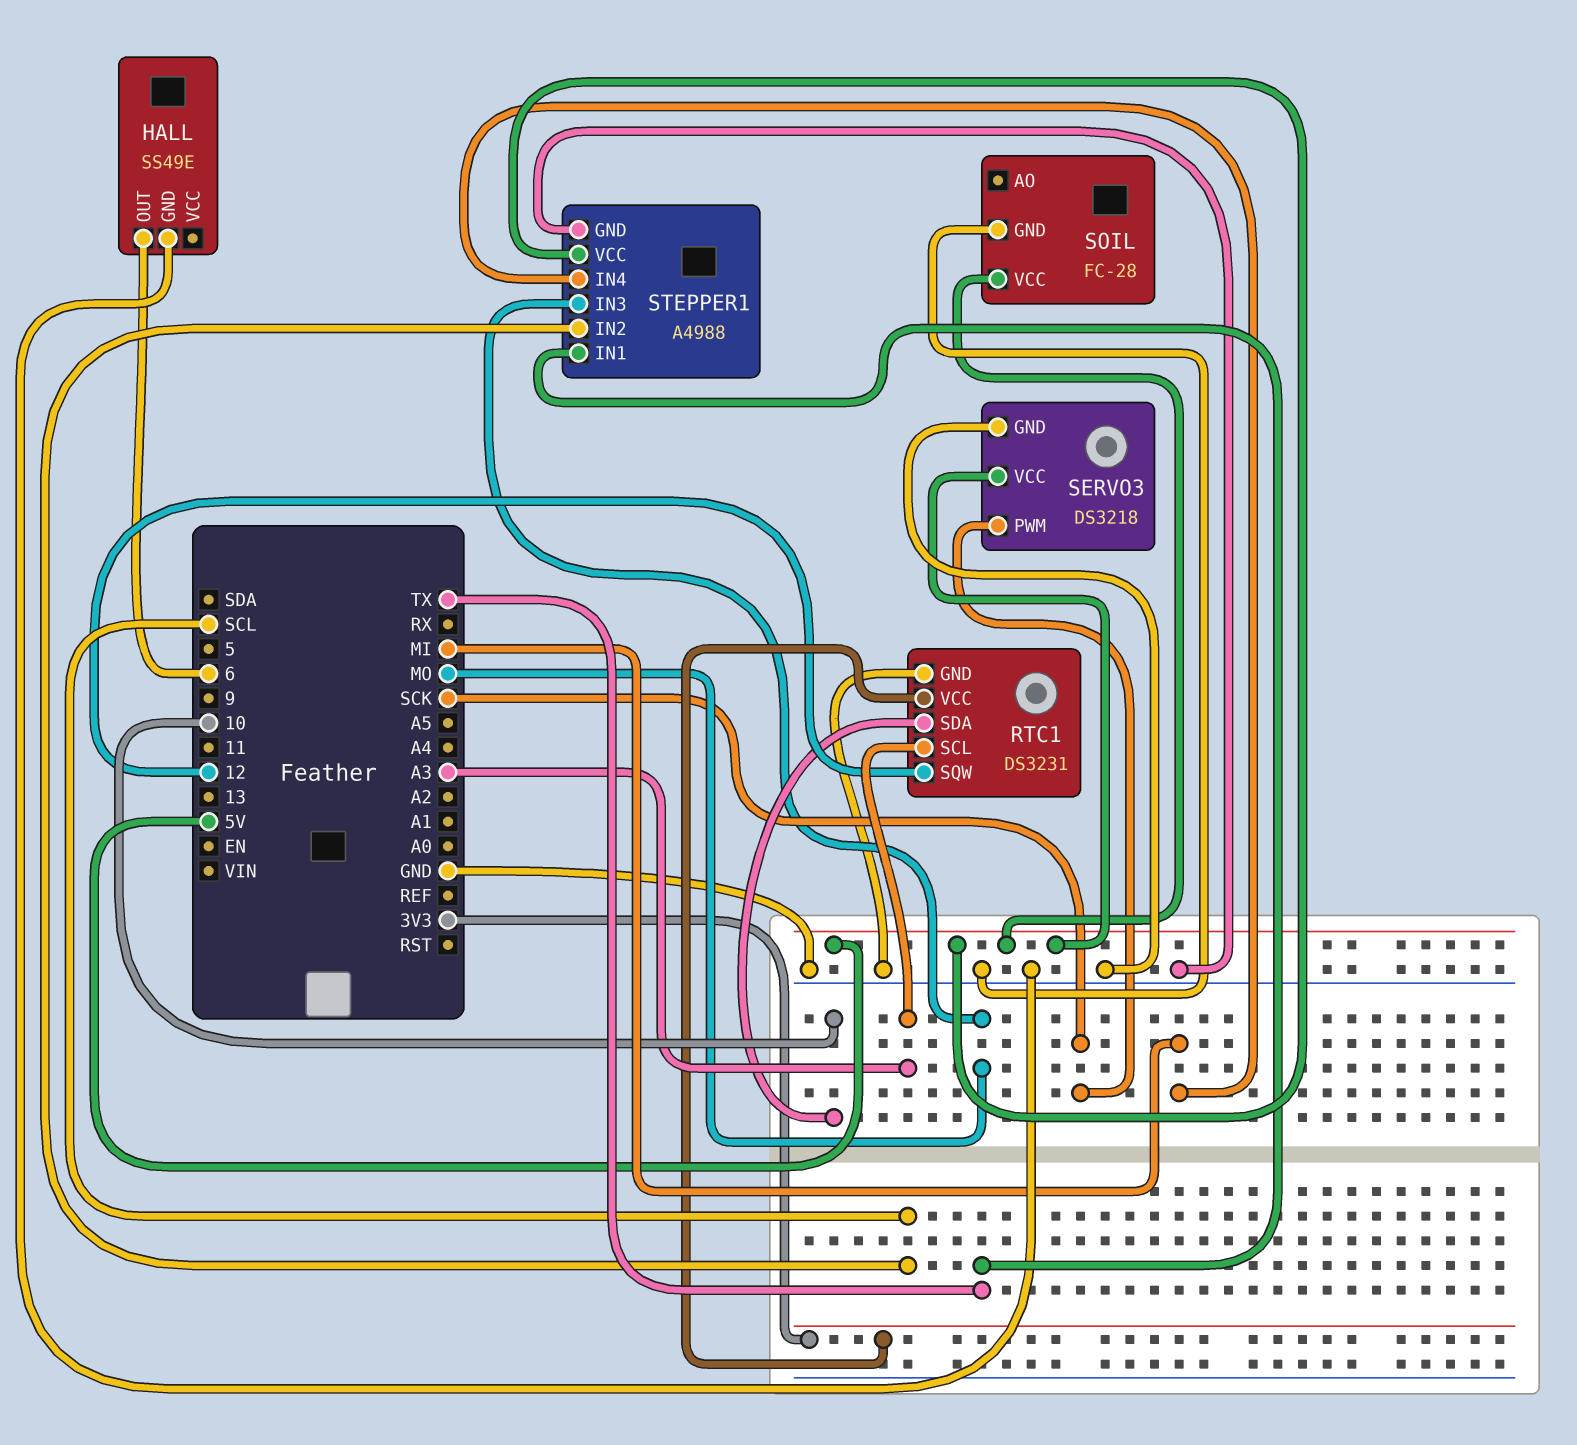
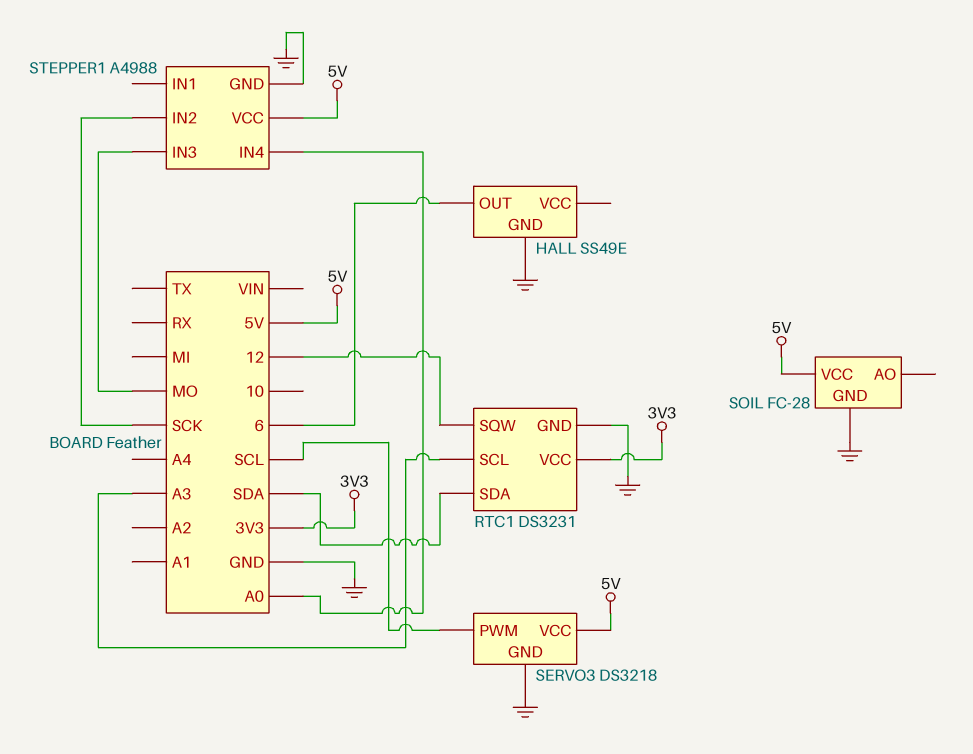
RTC1 pin SDA: 10 -> SDA
SERVO3 pin PWM: SCK -> SCL
STEPPER1 pin IN1: TX -> none
STEPPER1 pin IN2: SCL -> SCK
STEPPER1 pin IN4: MI -> A0

